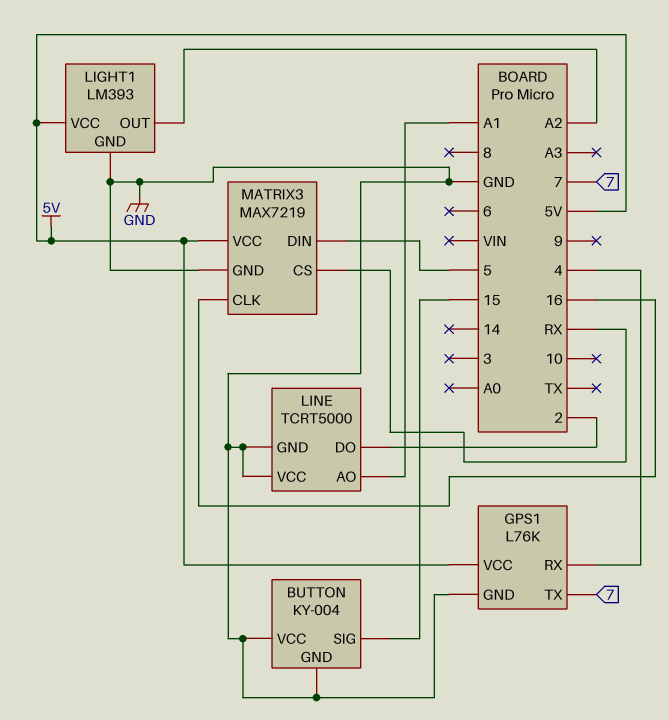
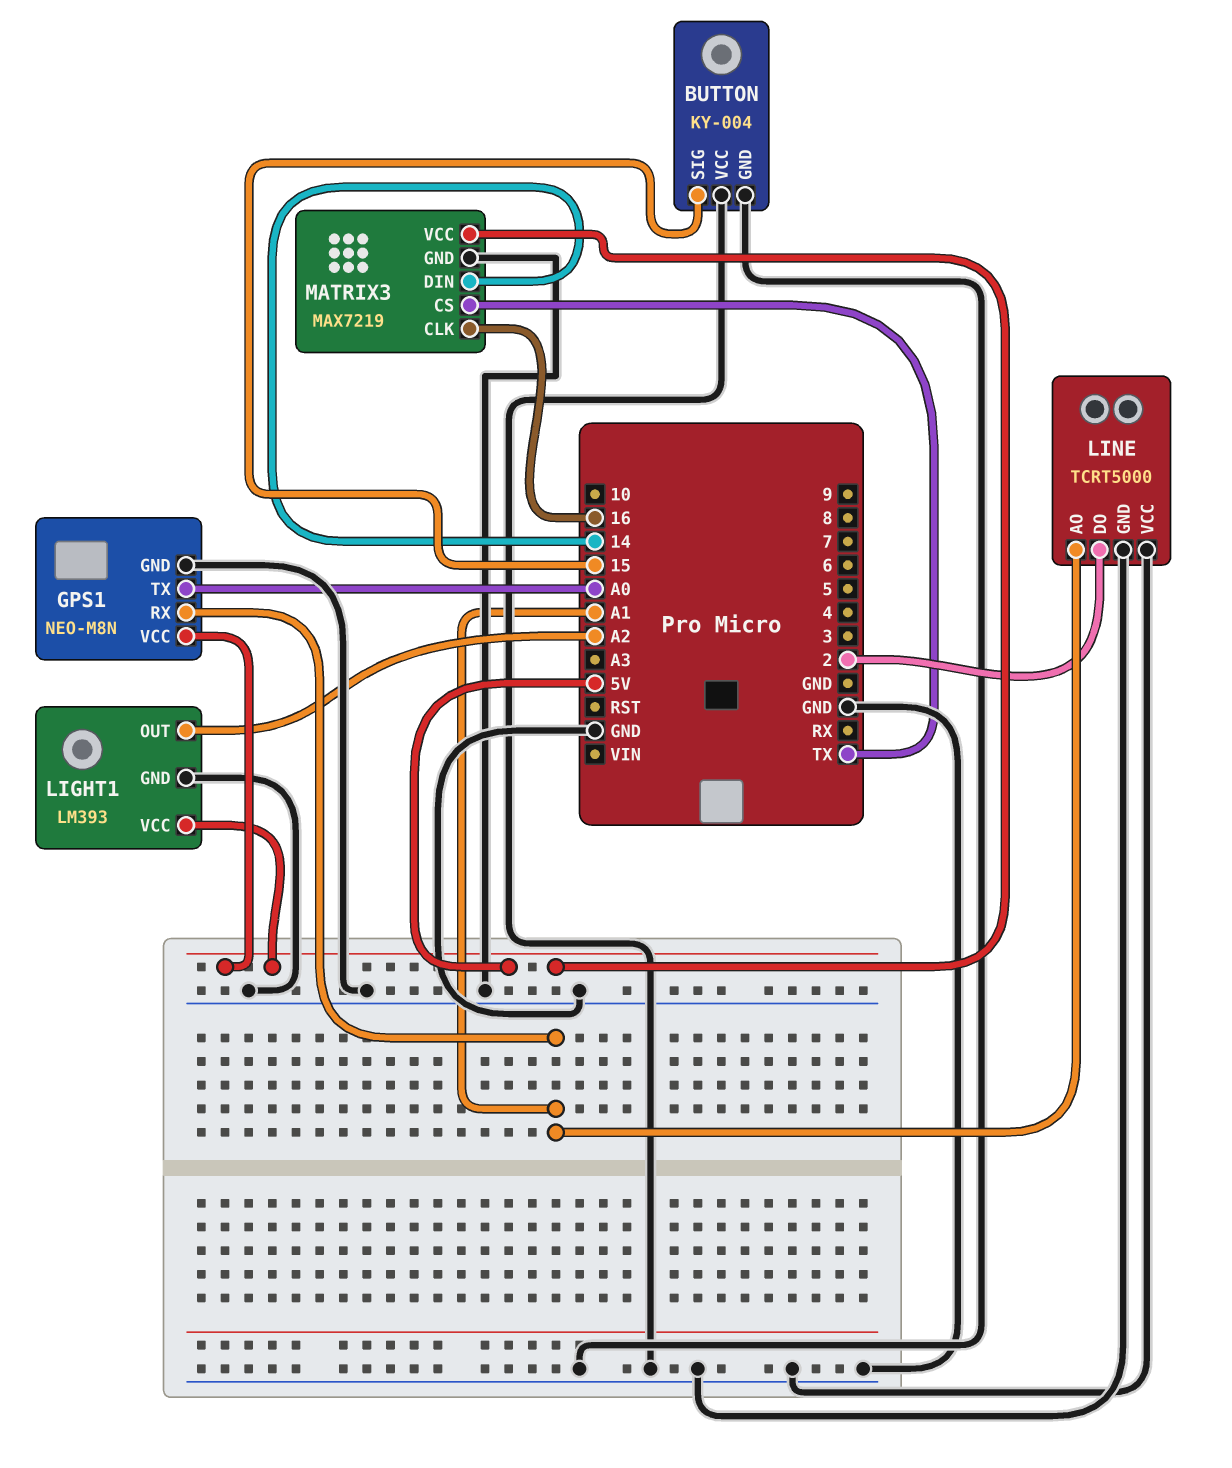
GPS1: L76K -> NEO-M8N
GPS1 pin RX: 4 -> A1
GPS1 pin TX: 7 -> A0
MATRIX3 pin CS: RX -> TX
MATRIX3 pin DIN: 5 -> 14

